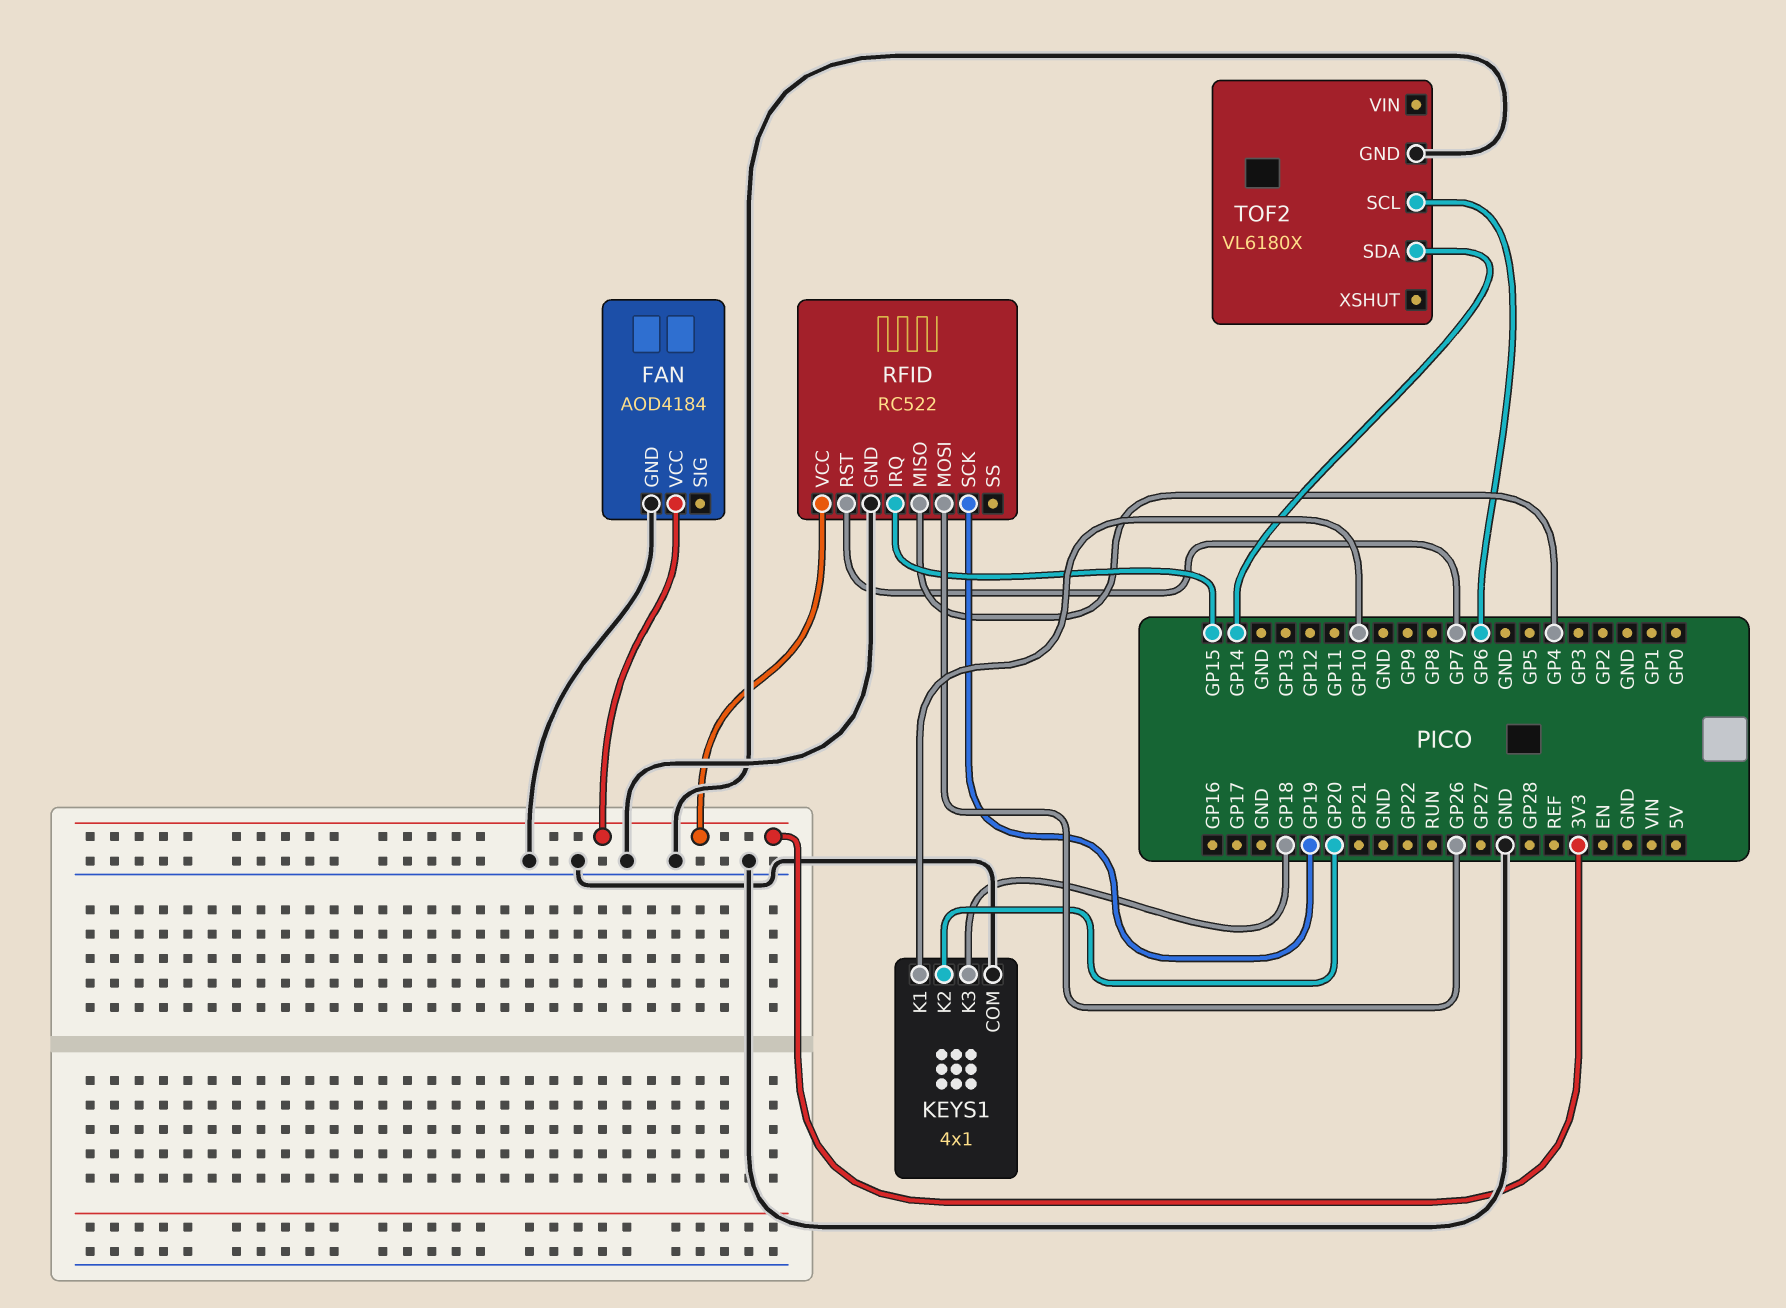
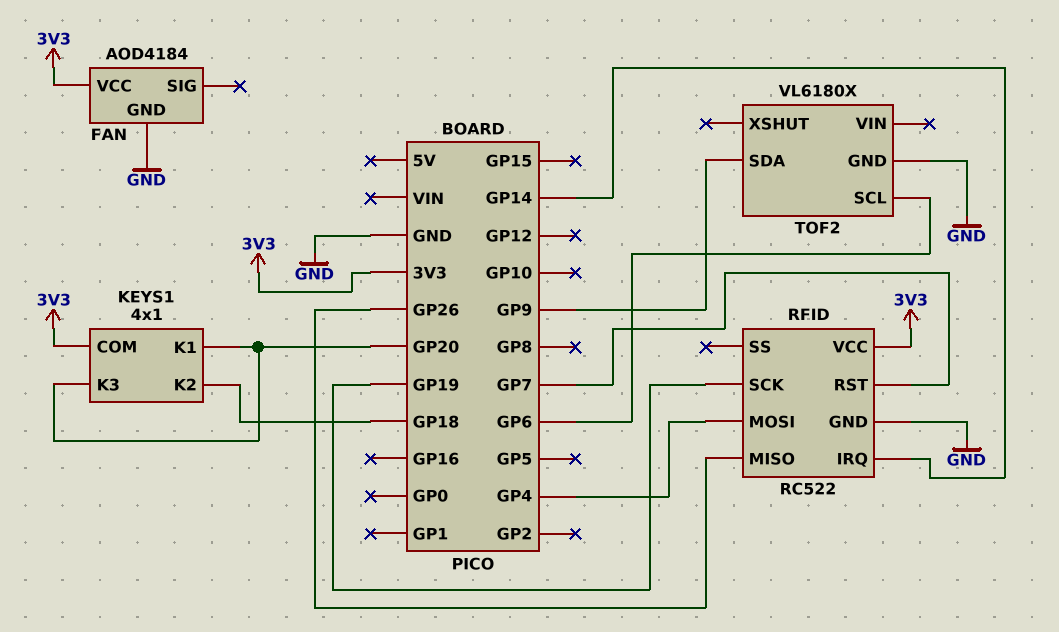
KEYS1 pin COM: GND -> 3V3
KEYS1 pin K1: GP10 -> GP20
KEYS1 pin K2: GP20 -> GP18
KEYS1 pin K3: GP18 -> GP20
RFID pin IRQ: GP15 -> GP14
RFID pin MISO: GP4 -> GP26
RFID pin MOSI: GP26 -> GP4
TOF2 pin SDA: GP14 -> GP9

